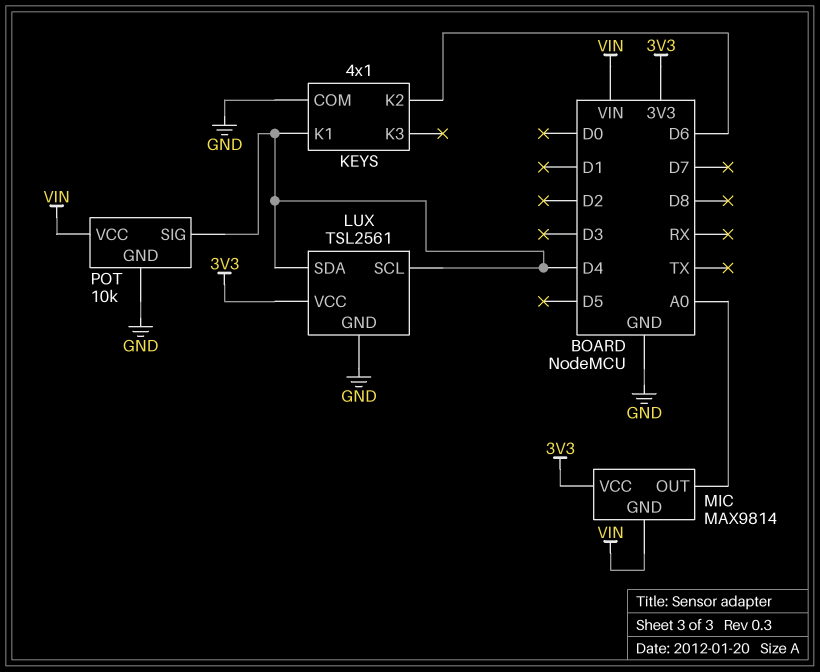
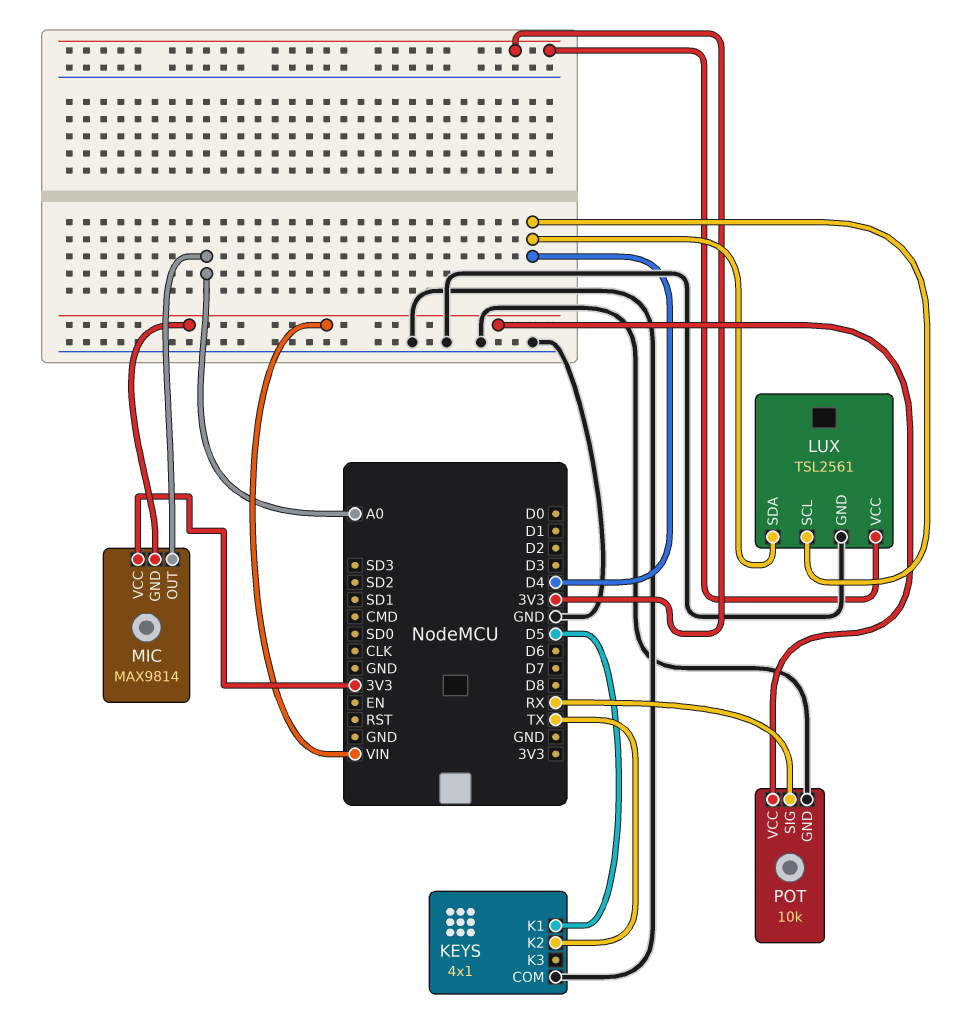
KEYS pin K1: D4 -> D5
KEYS pin K2: D6 -> TX
POT pin SIG: D4 -> RX

